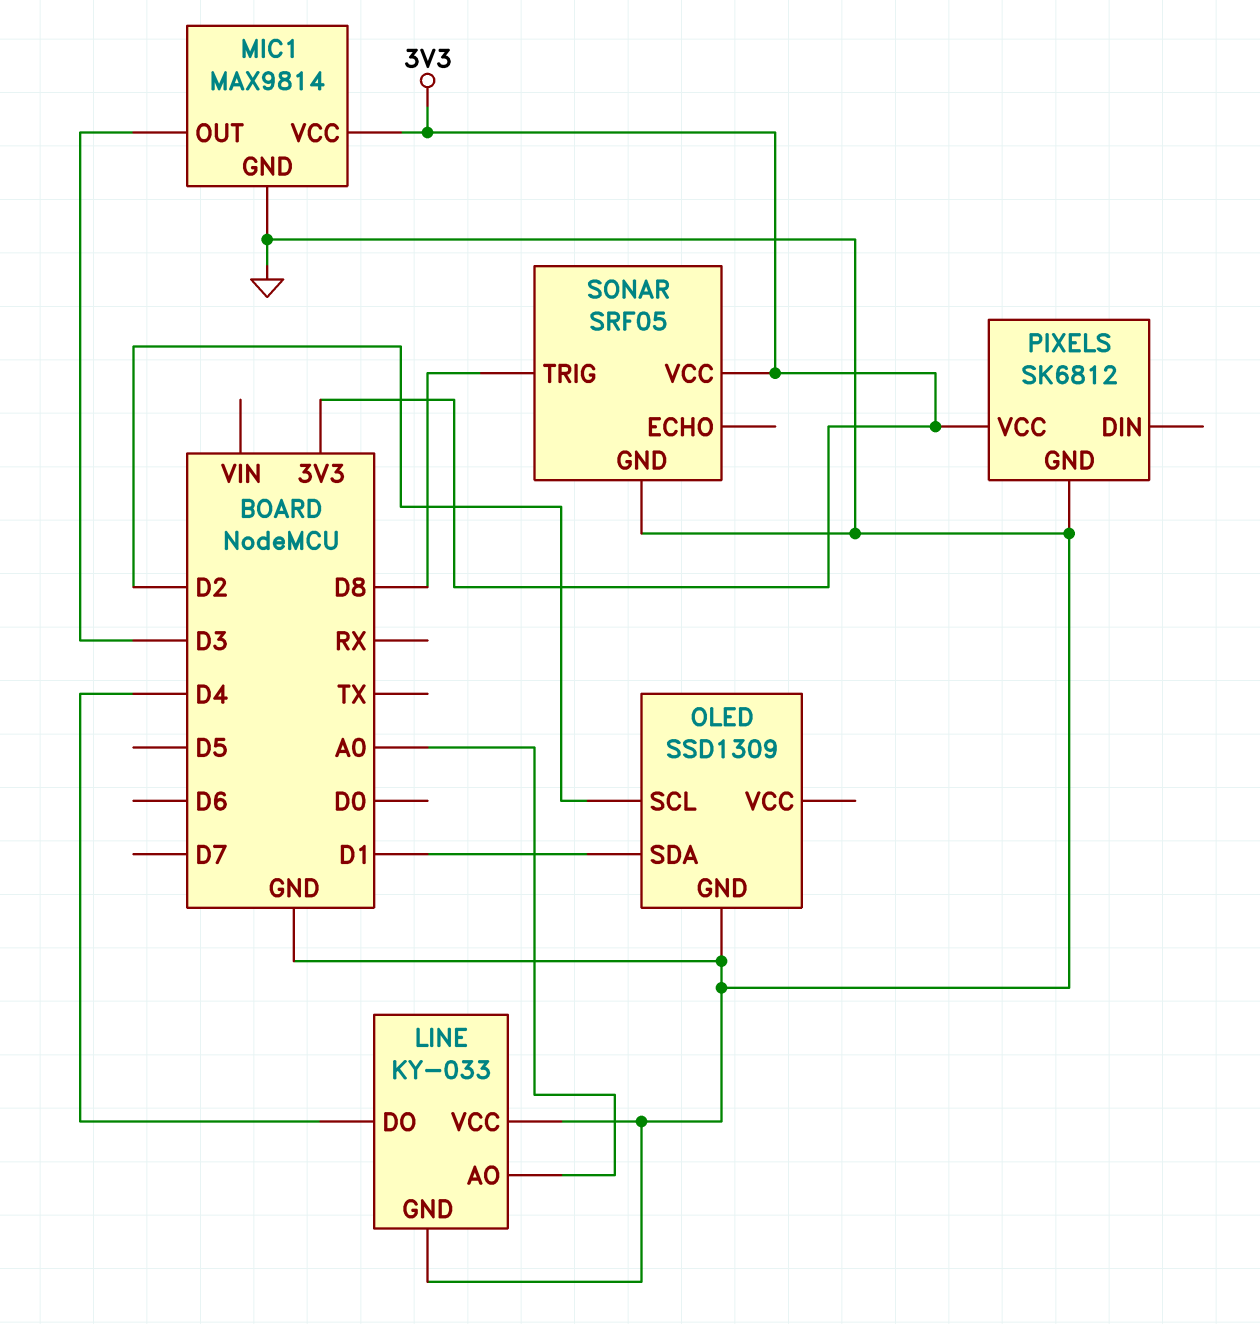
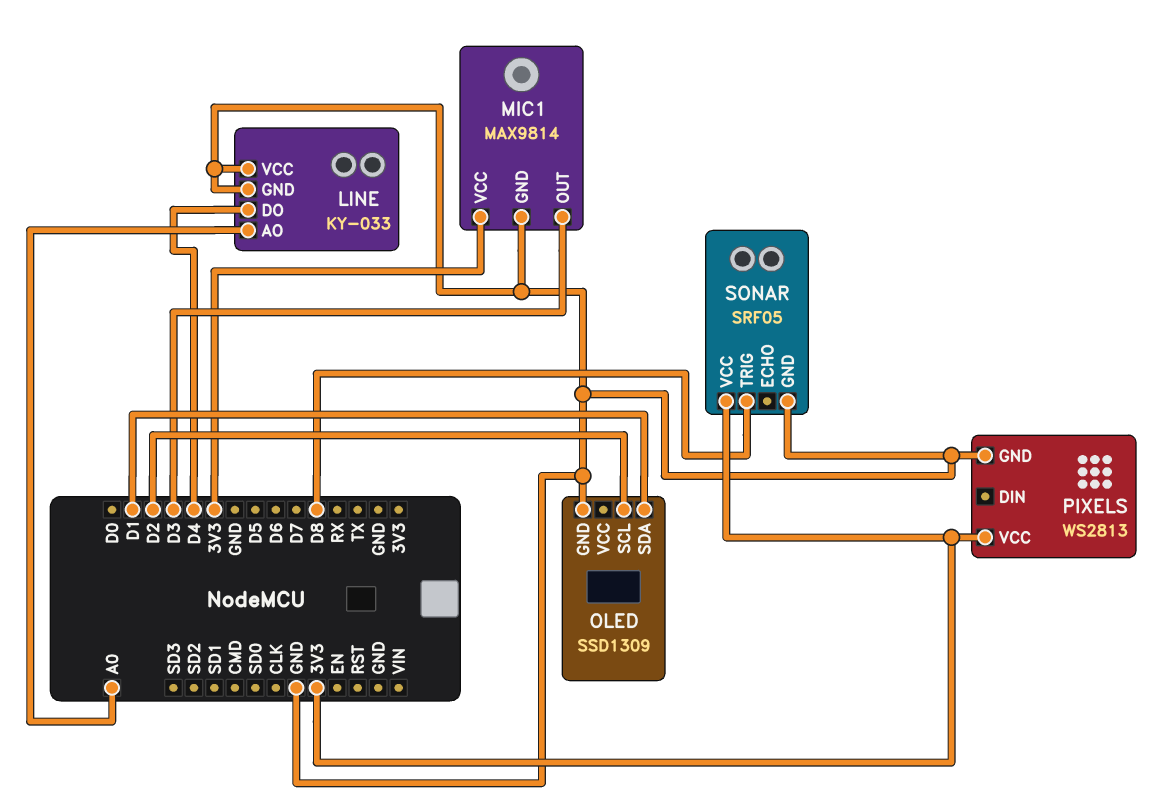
PIXELS: SK6812 -> WS2813

